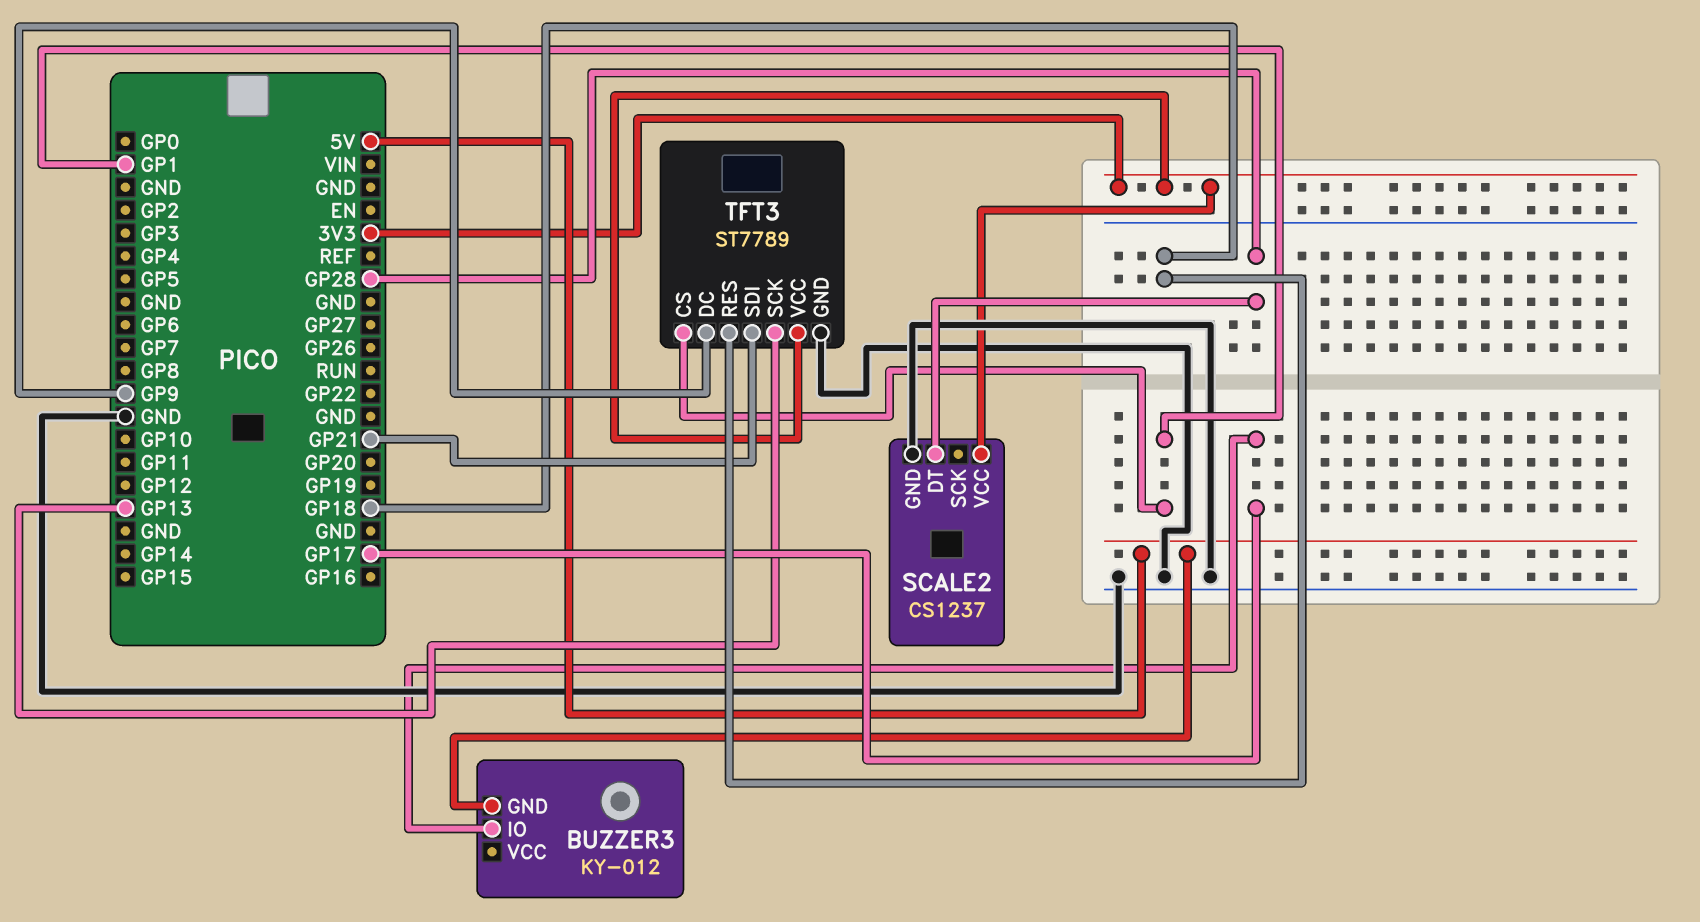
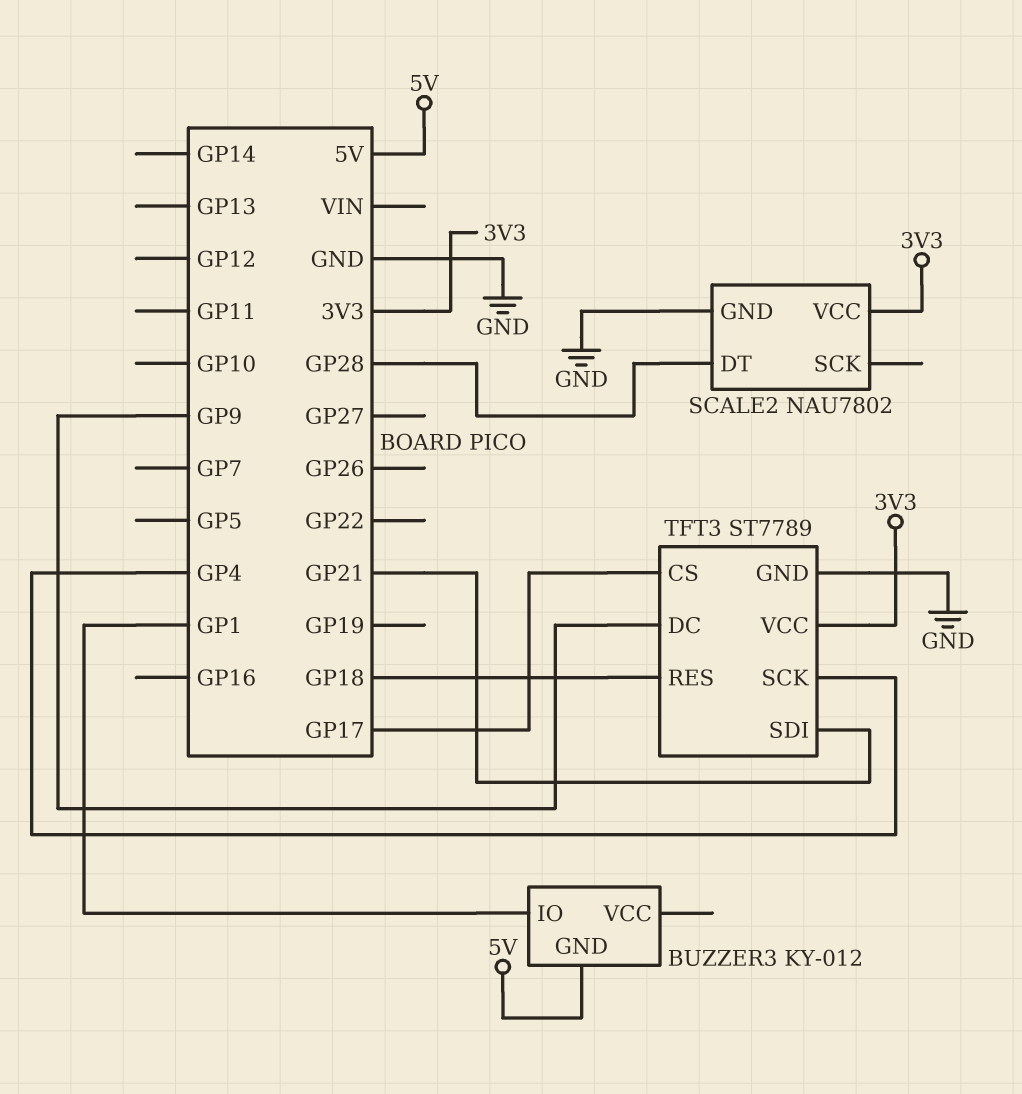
BUZZER3 pin IO: GP17 -> GP1
SCALE2: CS1237 -> NAU7802
TFT3 pin CS: GP1 -> GP17
TFT3 pin SCK: GP13 -> GP4

